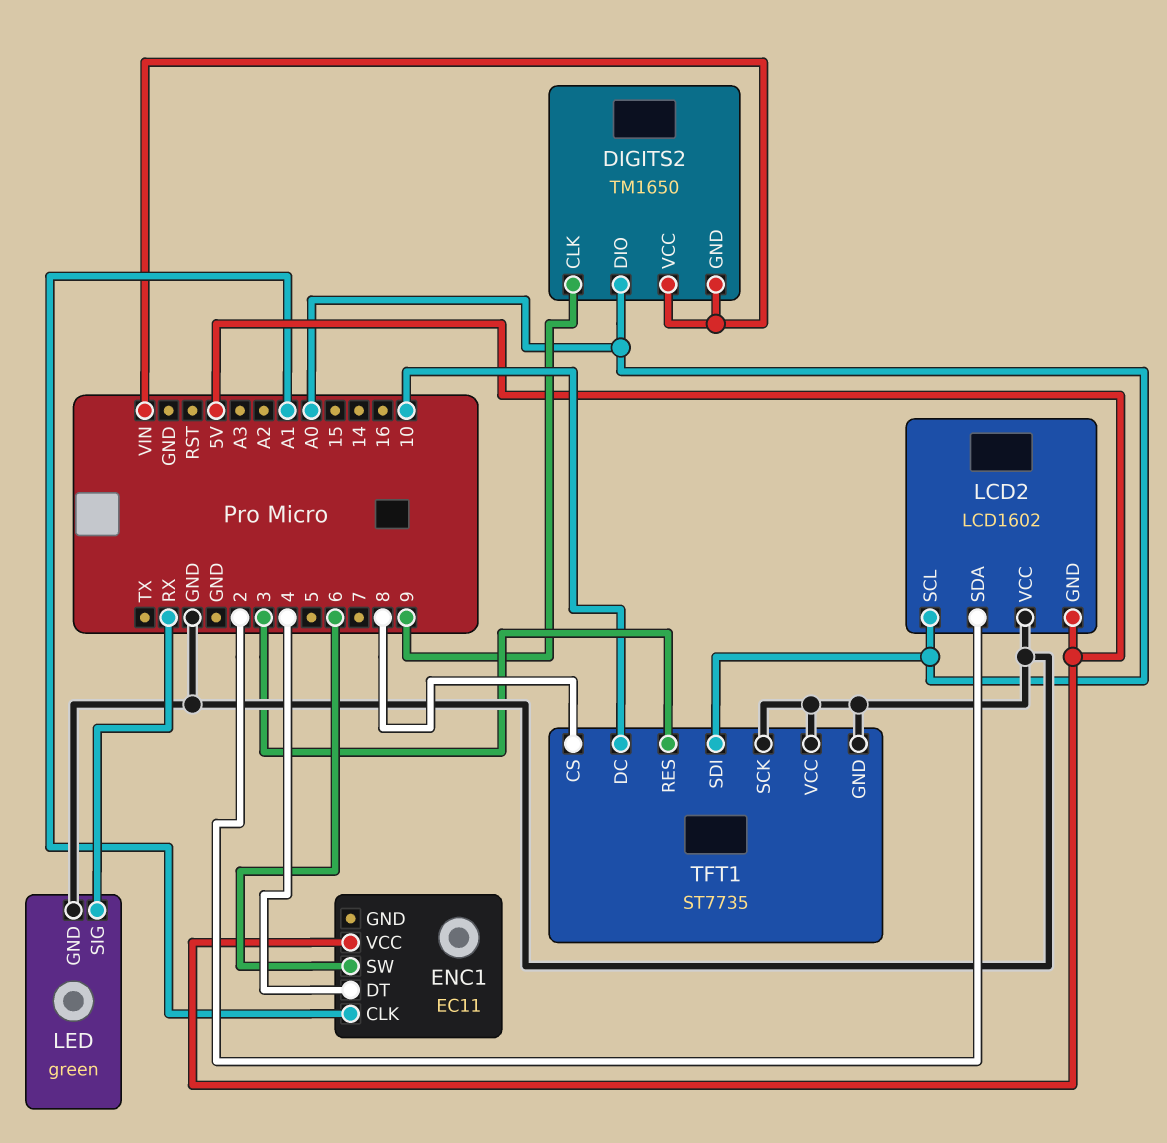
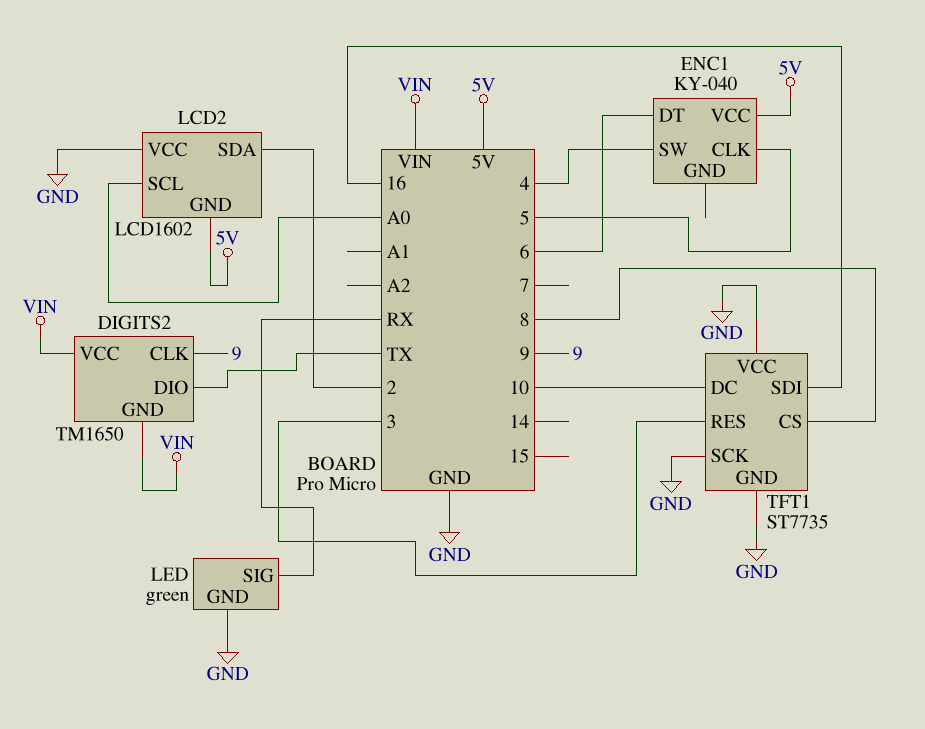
DIGITS2 pin DIO: A0 -> TX
ENC1: EC11 -> KY-040
ENC1 pin CLK: A1 -> 5
ENC1 pin DT: 4 -> 6
ENC1 pin SW: 6 -> 4
TFT1 pin SDI: A0 -> 16

